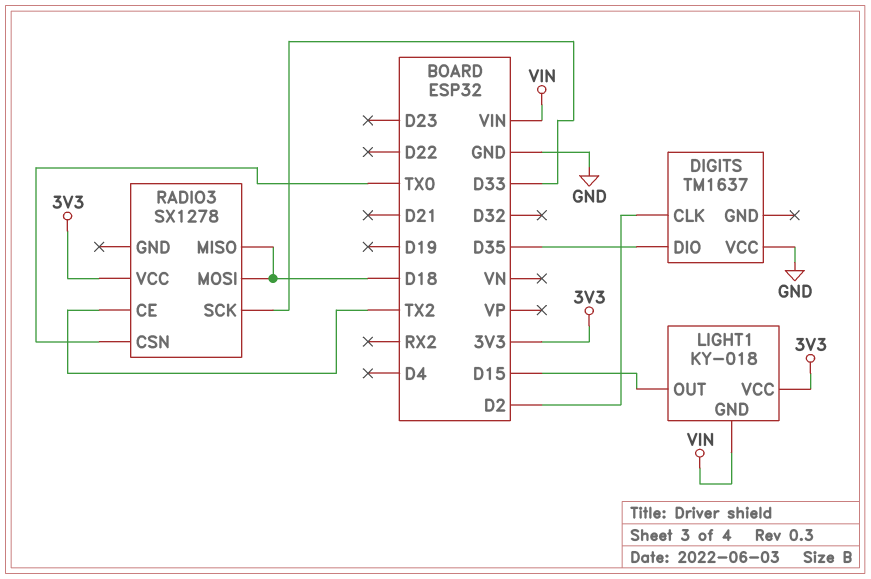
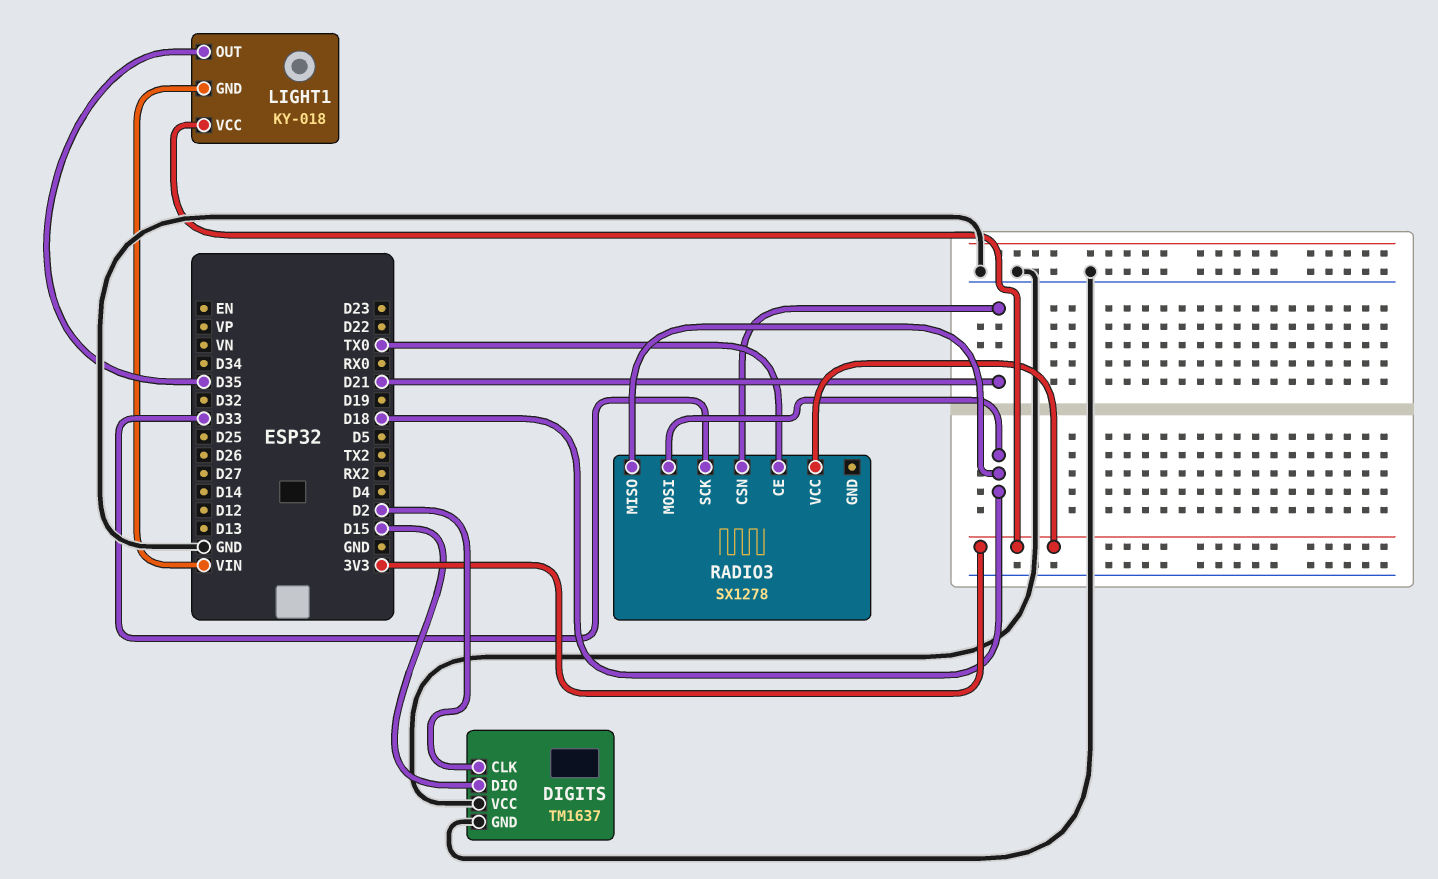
DIGITS pin DIO: D35 -> D15
DIGITS pin GND: none -> GND
LIGHT1 pin OUT: D15 -> D35
RADIO3 pin CE: TX2 -> TX0
RADIO3 pin CSN: TX0 -> D21

